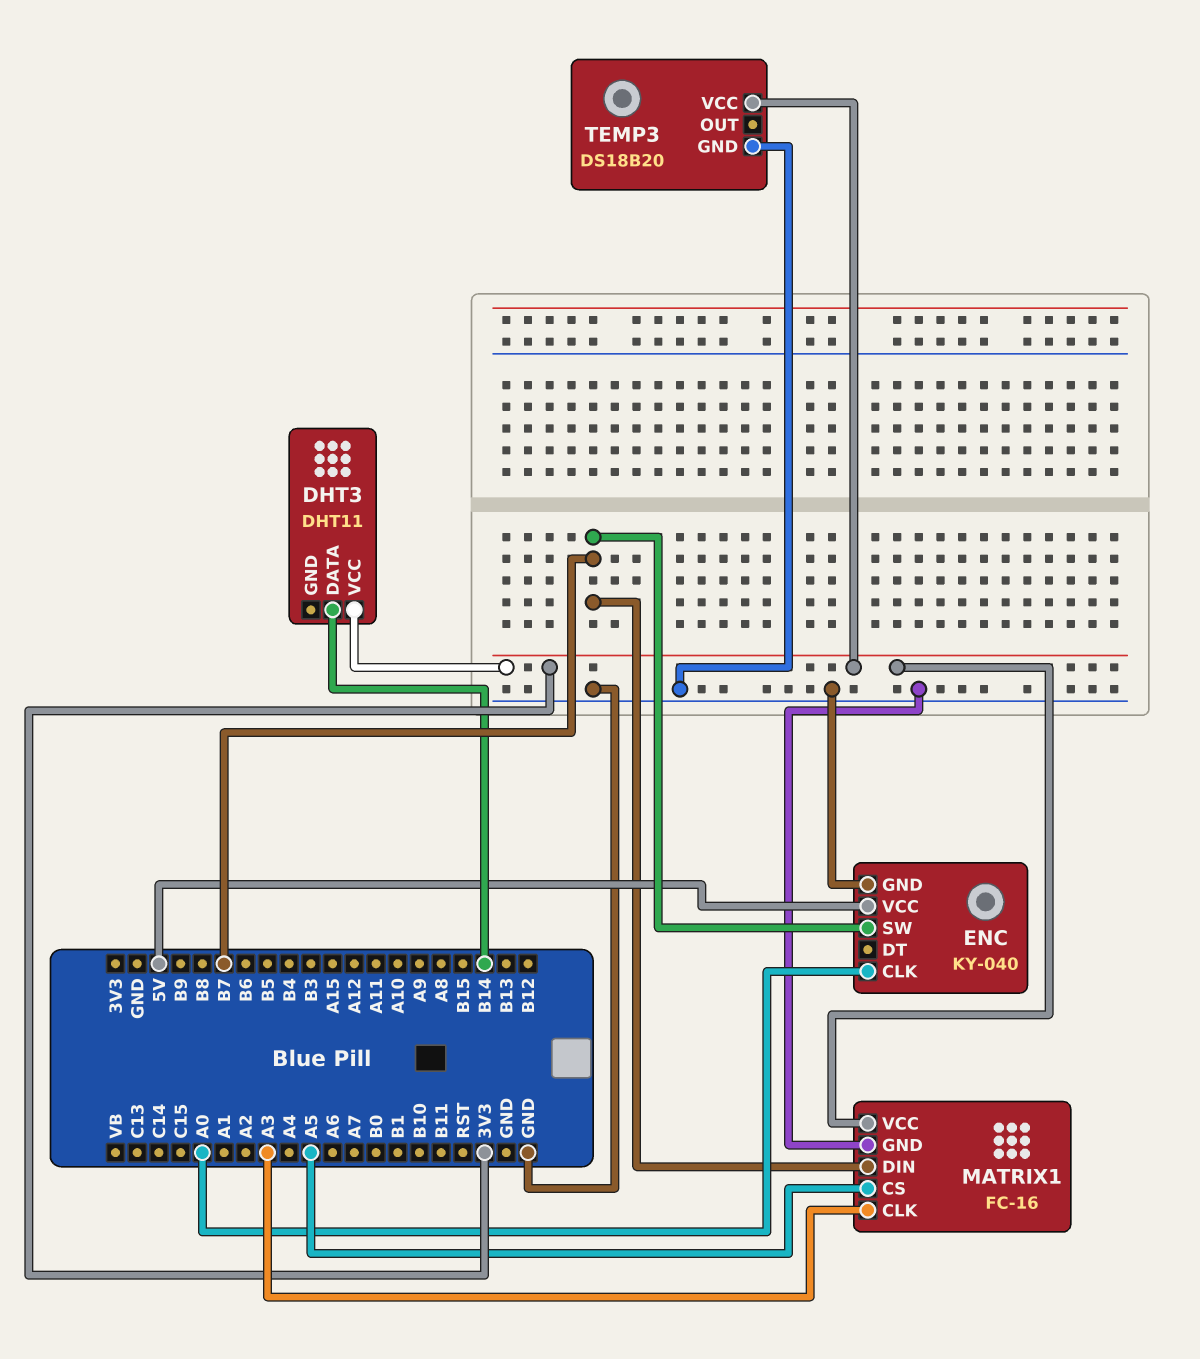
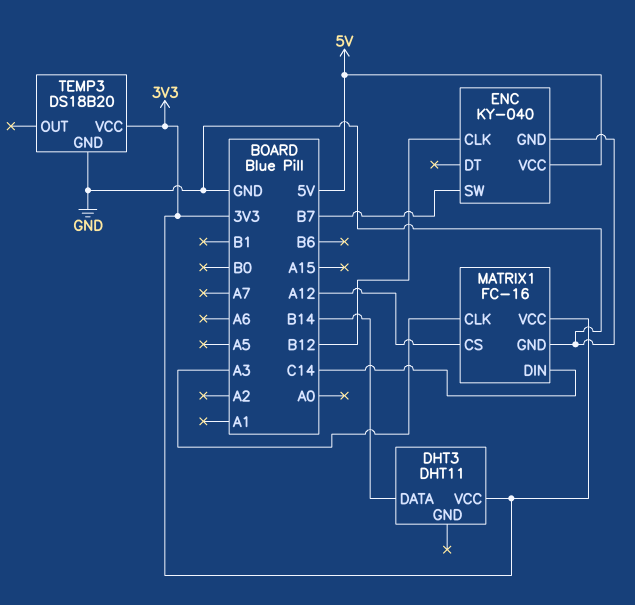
ENC pin CLK: A0 -> B12
MATRIX1 pin CS: A5 -> A12
MATRIX1 pin DIN: B7 -> C14

